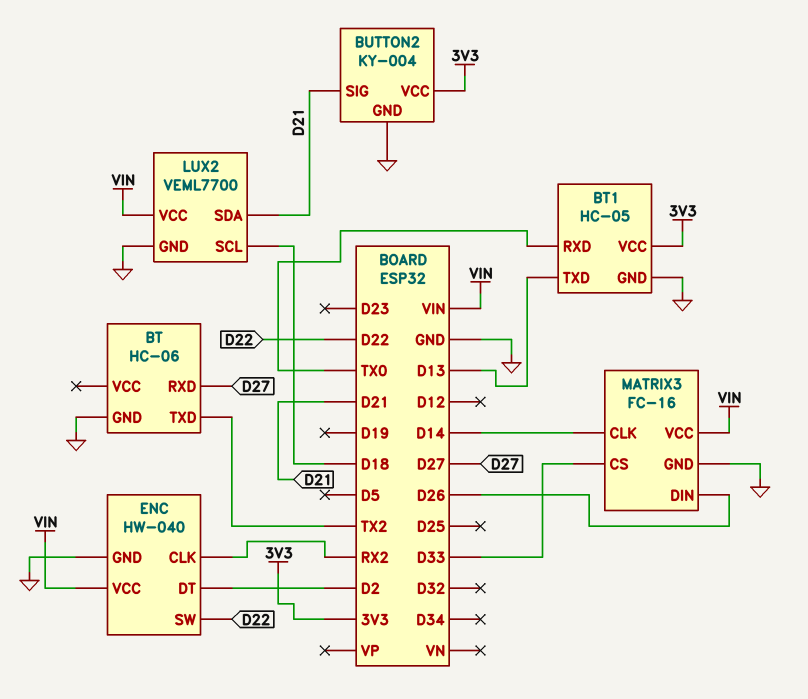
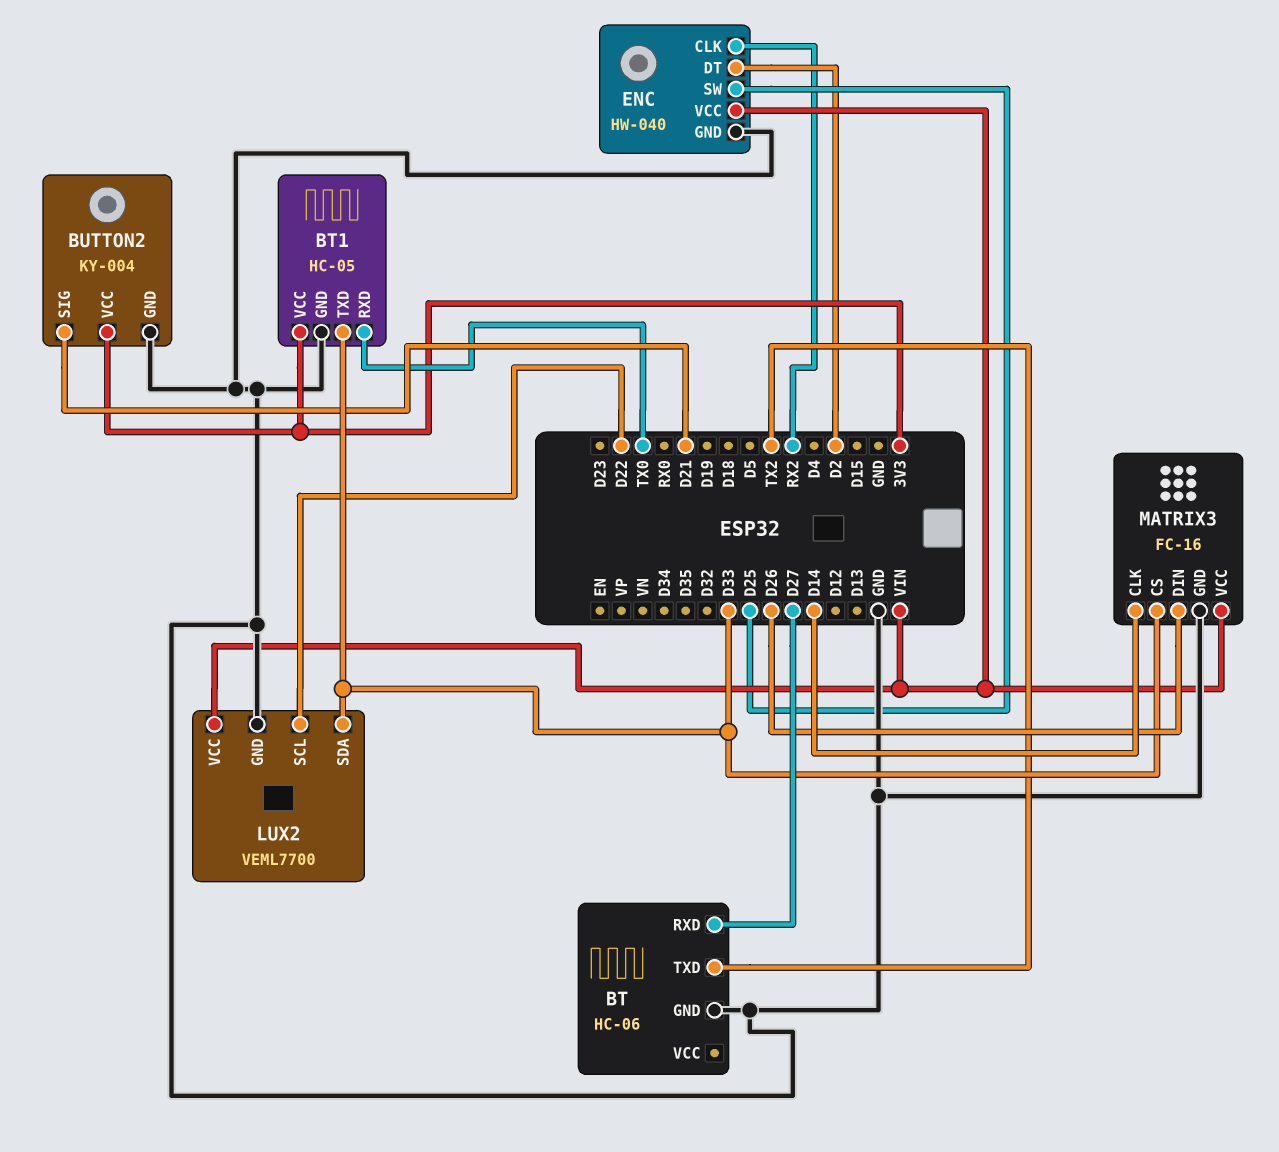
BT1 pin TXD: D13 -> D33
ENC pin SW: D22 -> D25
LUX2 pin SCL: D18 -> D22
LUX2 pin SDA: D21 -> D33

